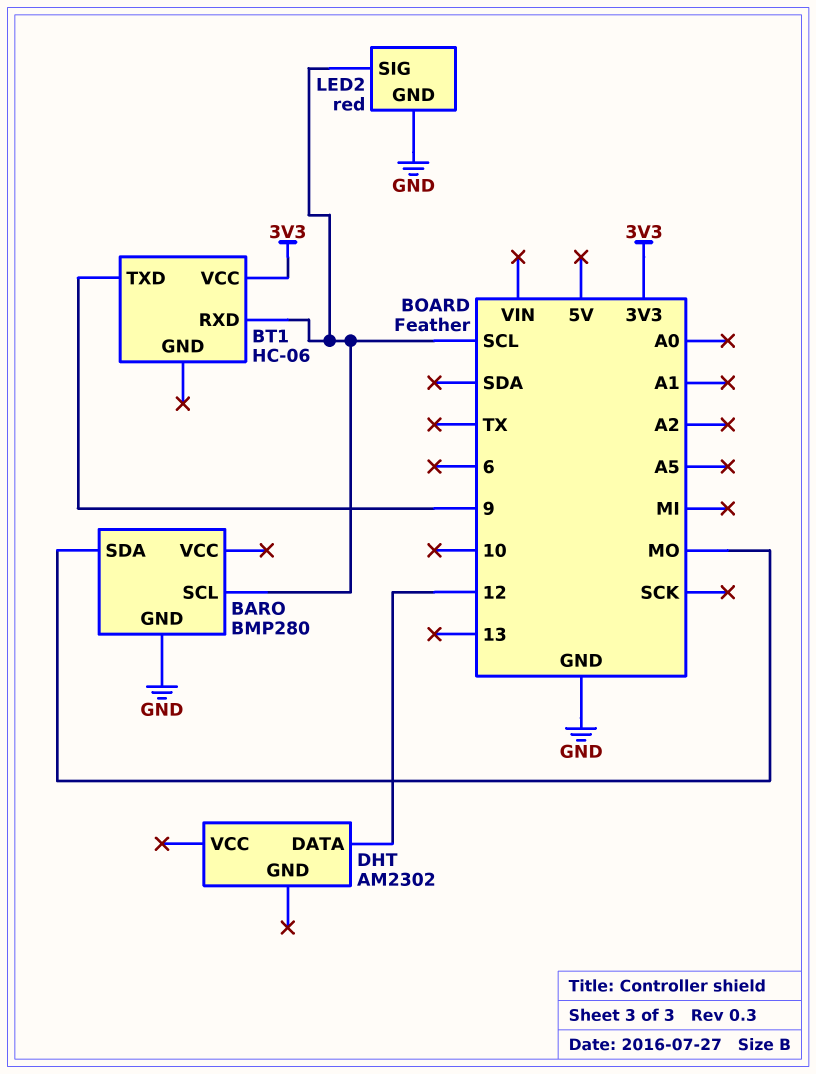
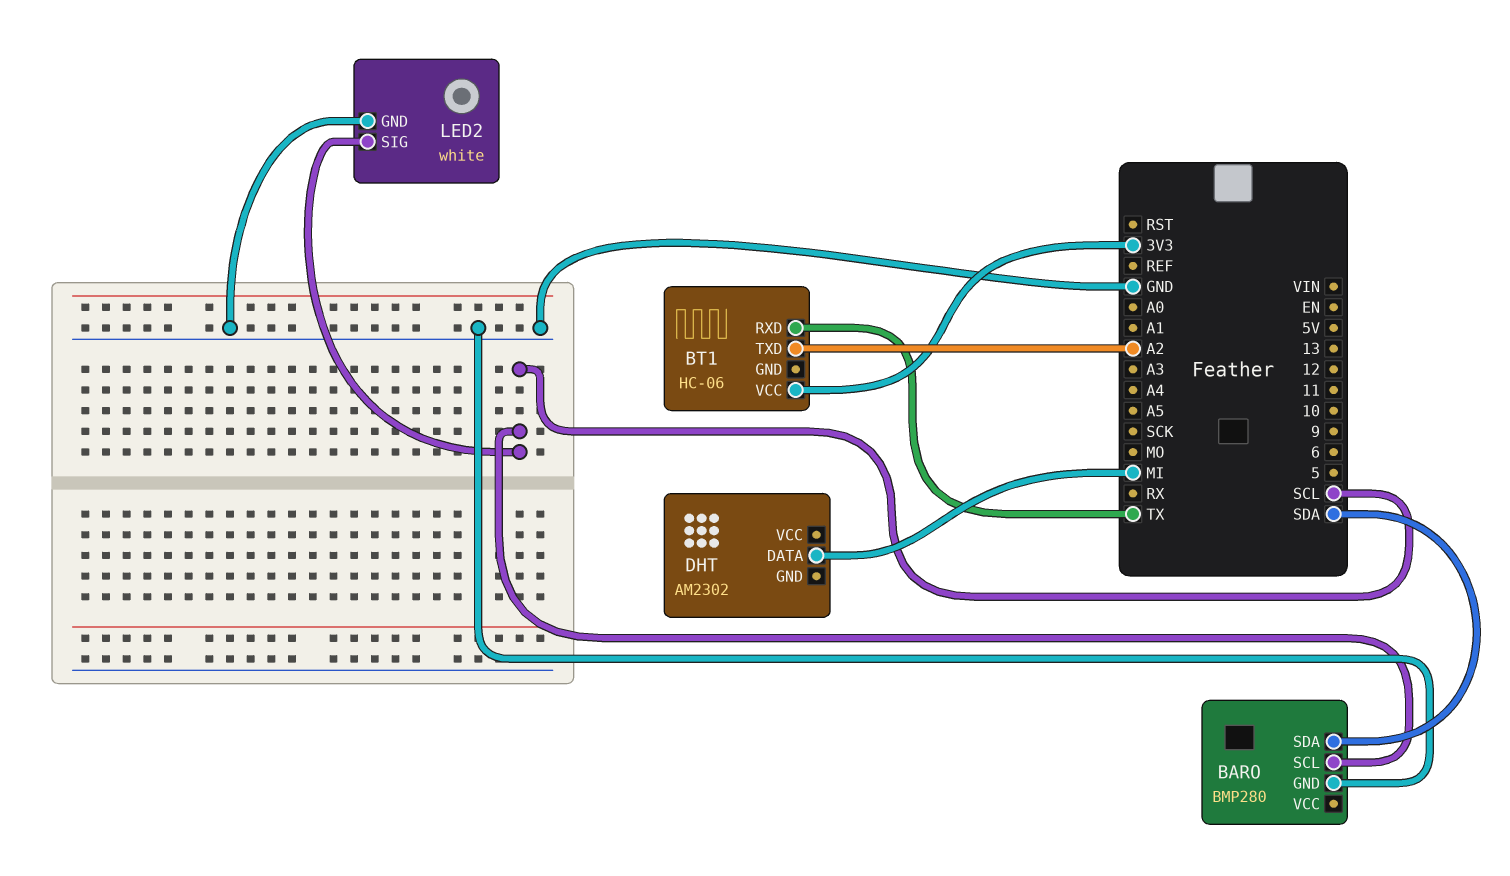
BARO pin SDA: MO -> SDA
BT1 pin RXD: SCL -> TX
BT1 pin TXD: 9 -> A2
DHT pin DATA: 12 -> MI
LED2: red -> white

